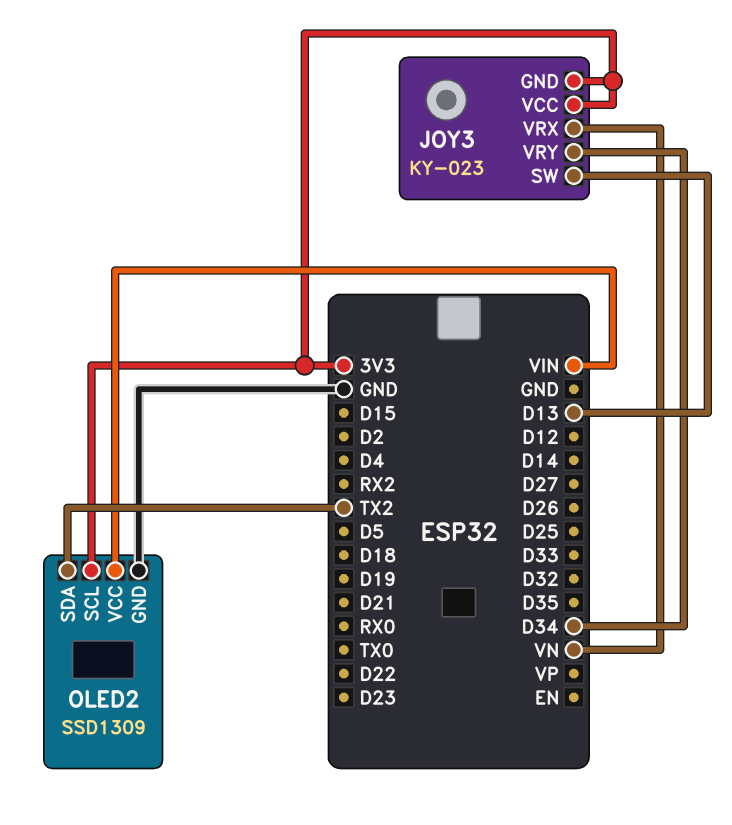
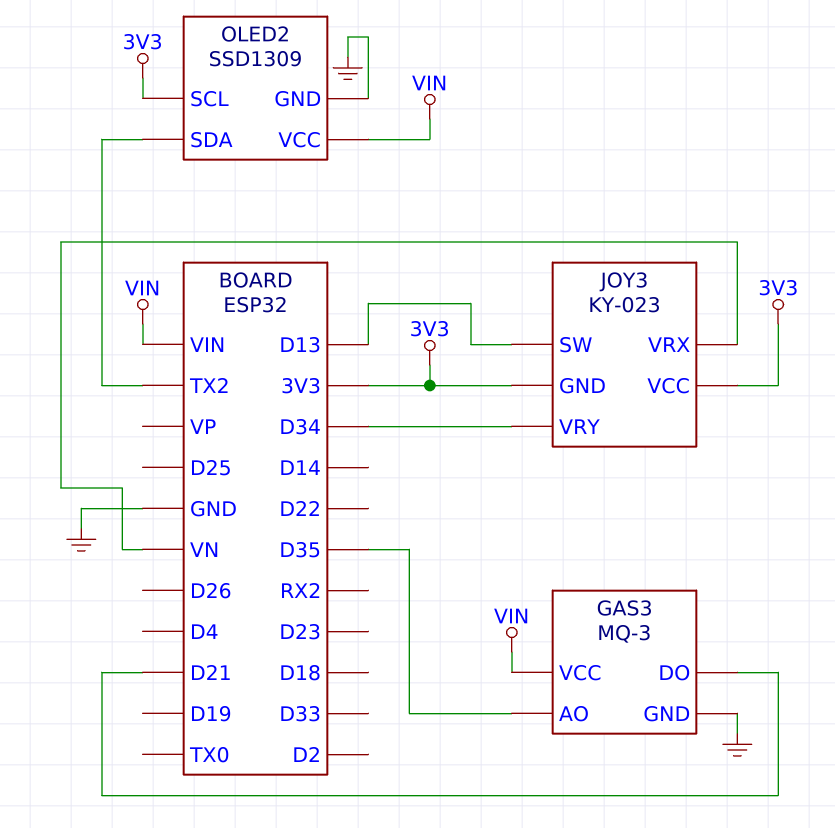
GAS3: none -> MQ-3
GAS3 pin AO: none -> D35
GAS3 pin DO: none -> D21
GAS3 pin GND: none -> GND
GAS3 pin VCC: none -> VIN

